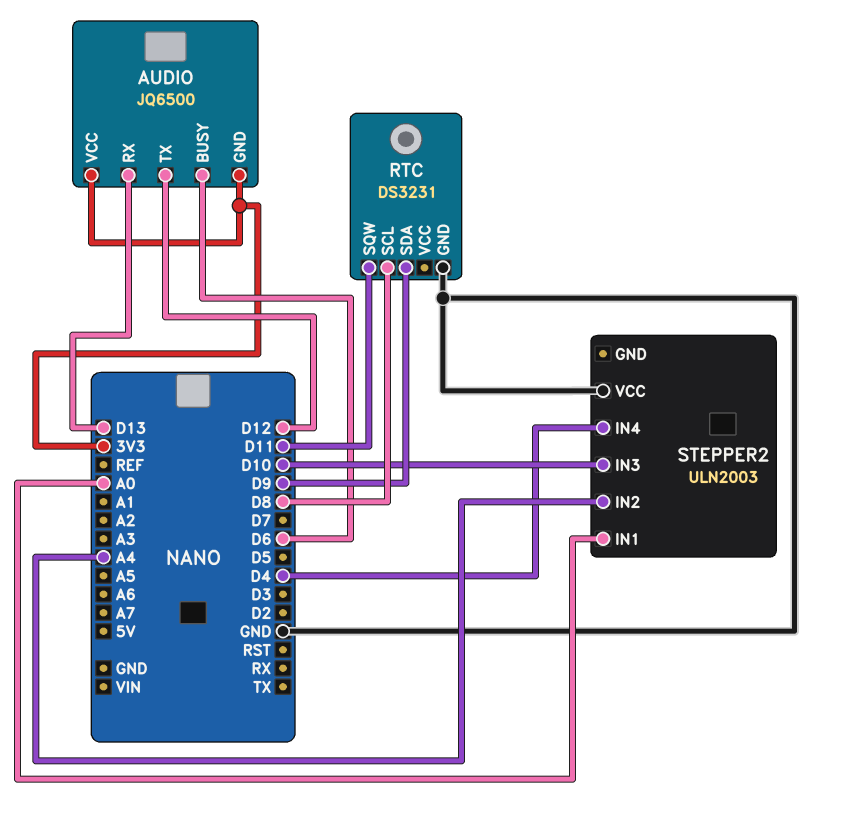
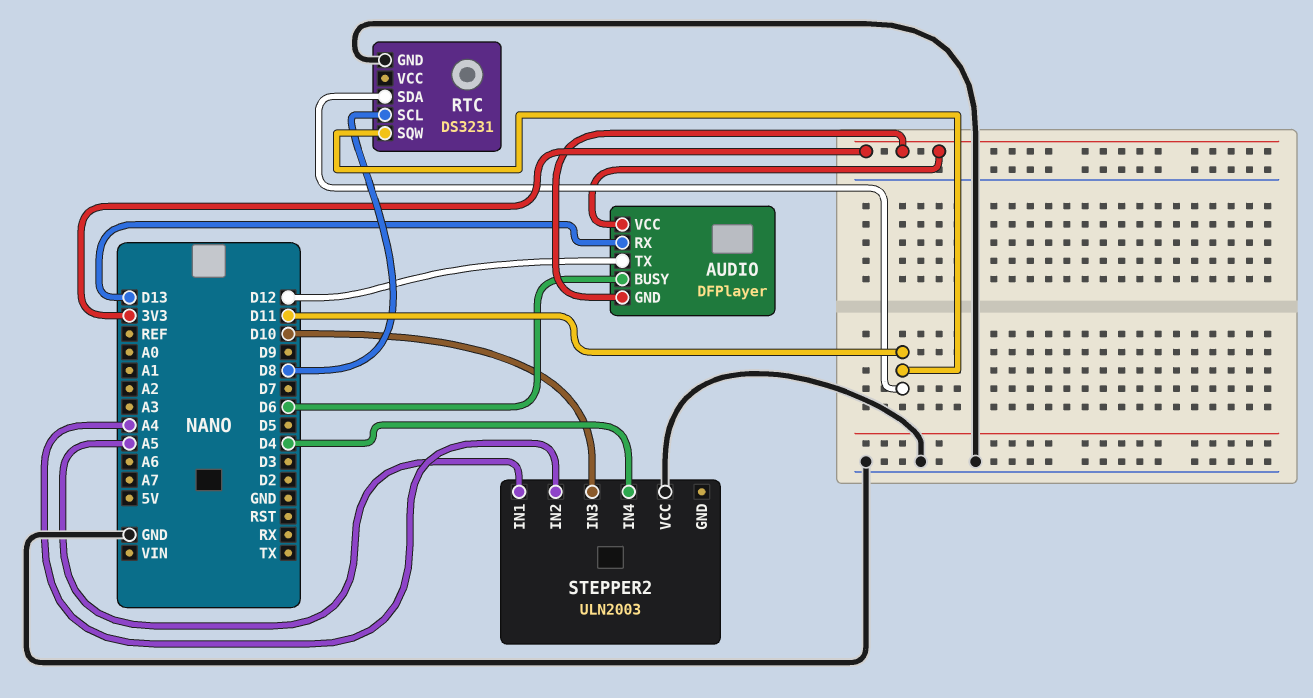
AUDIO: JQ6500 -> DFPlayer
RTC pin SDA: D9 -> D11
STEPPER2 pin IN1: A0 -> A5

